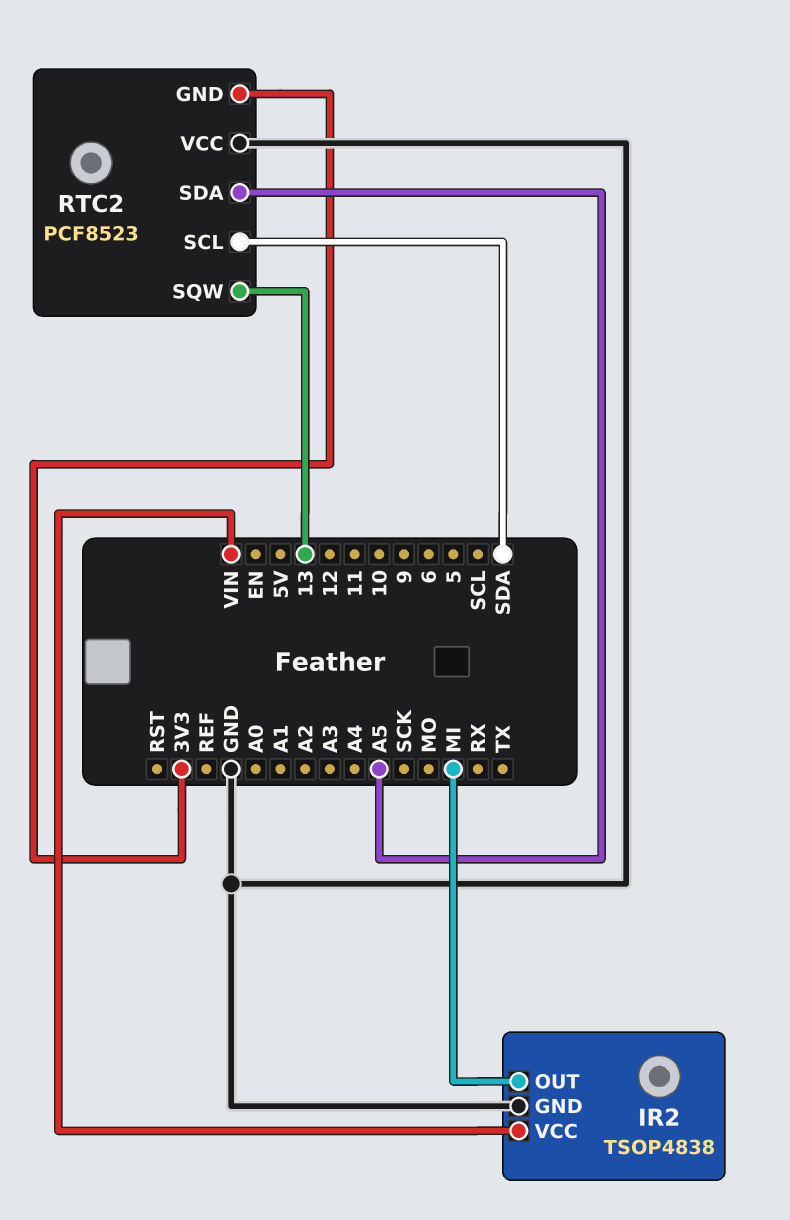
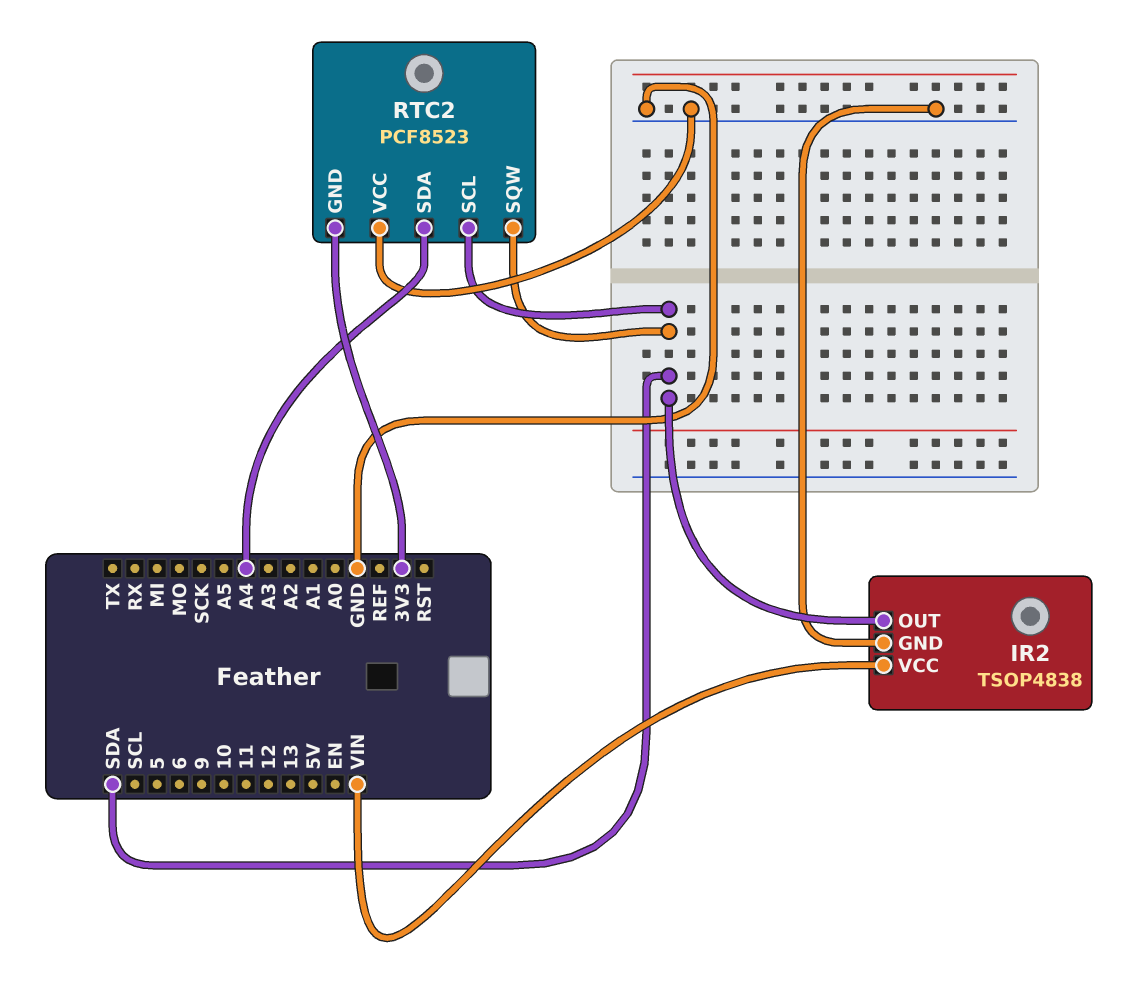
IR2 pin OUT: MI -> SDA
RTC2 pin SDA: A5 -> A4
RTC2 pin SQW: 13 -> SDA

